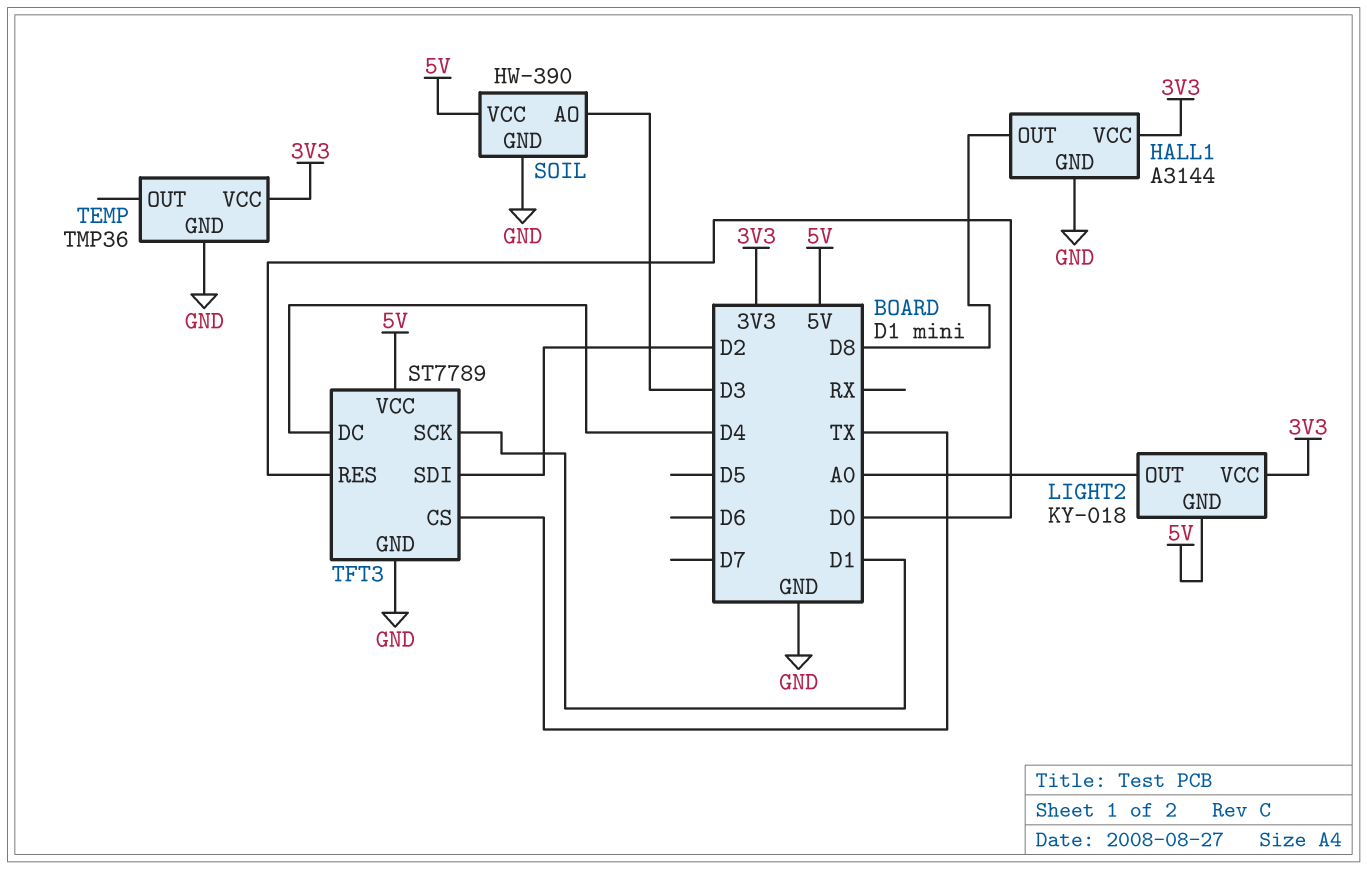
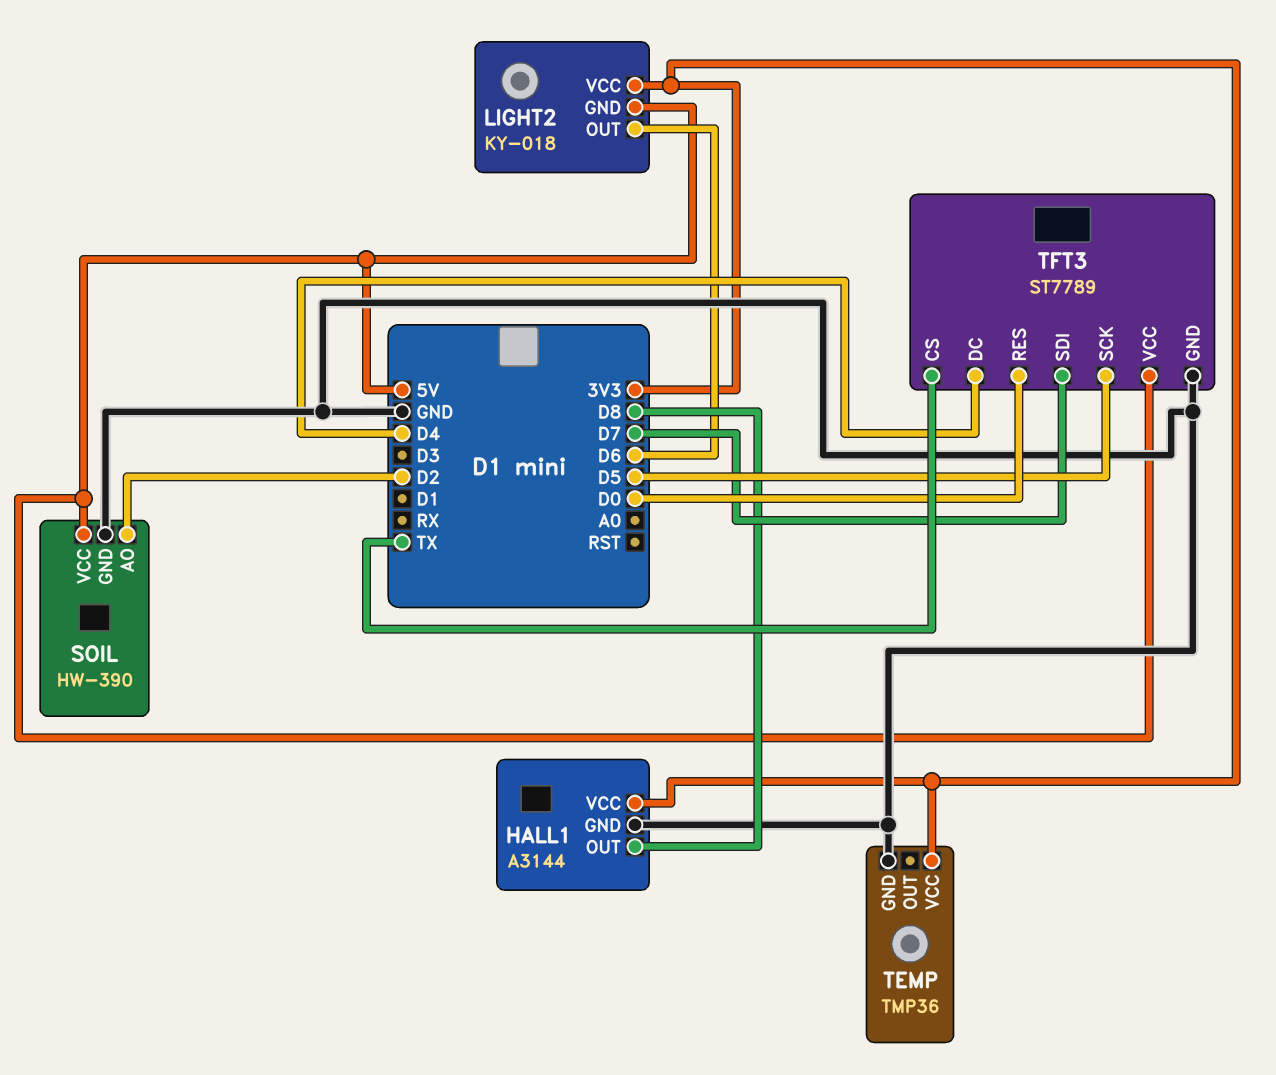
LIGHT2 pin OUT: A0 -> D6
SOIL pin AO: D3 -> D2
TFT3 pin SCK: D1 -> D5
TFT3 pin SDI: D2 -> D7

